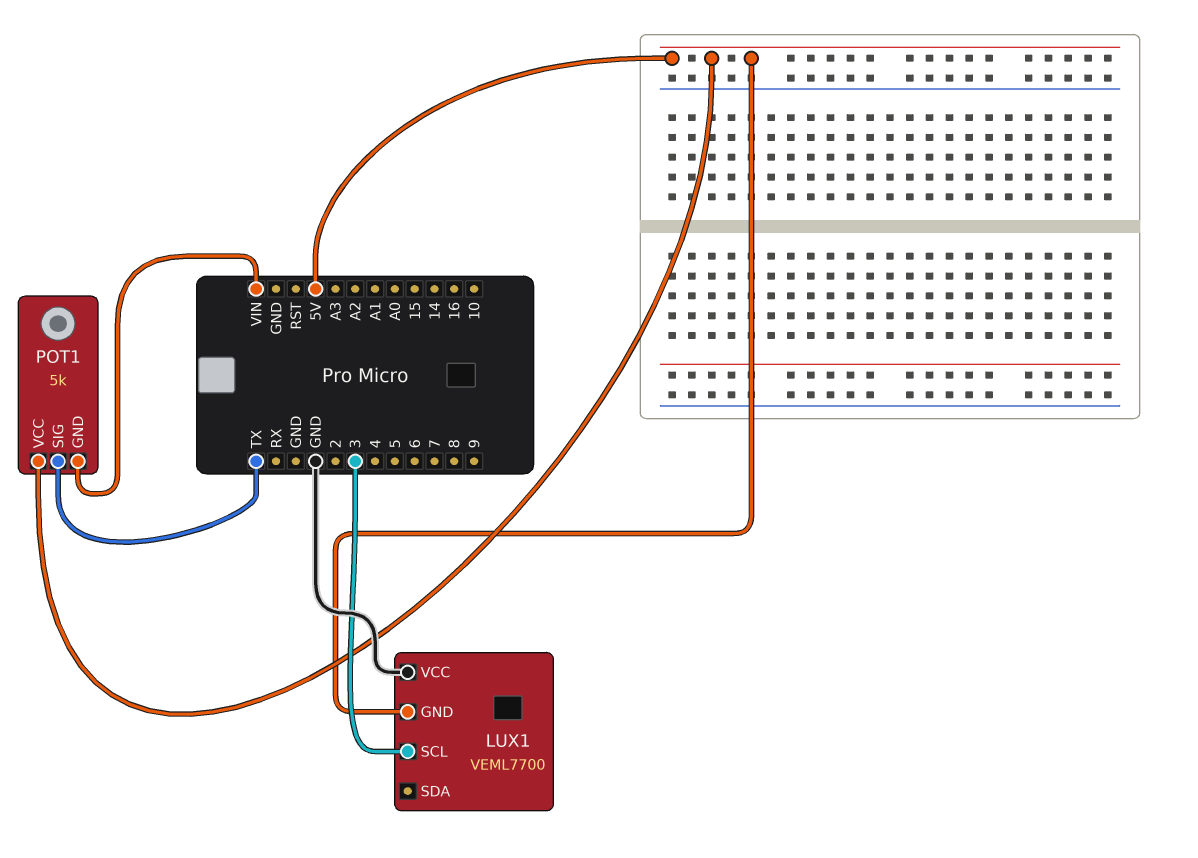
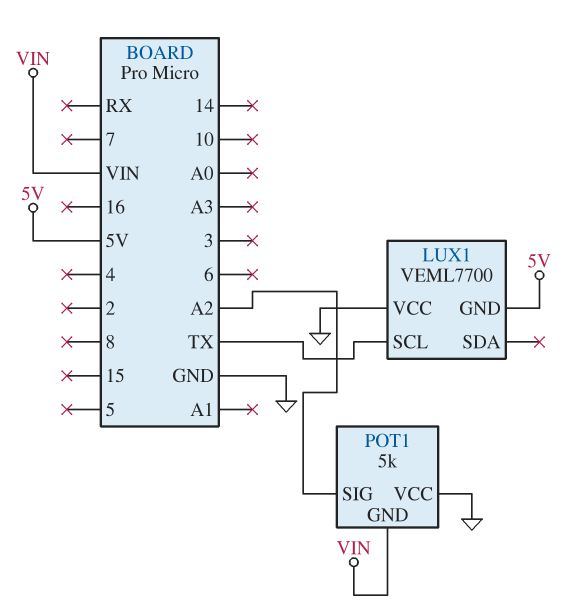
LUX1 pin SCL: 3 -> TX
POT1 pin SIG: TX -> A2
POT1 pin VCC: 5V -> GND

